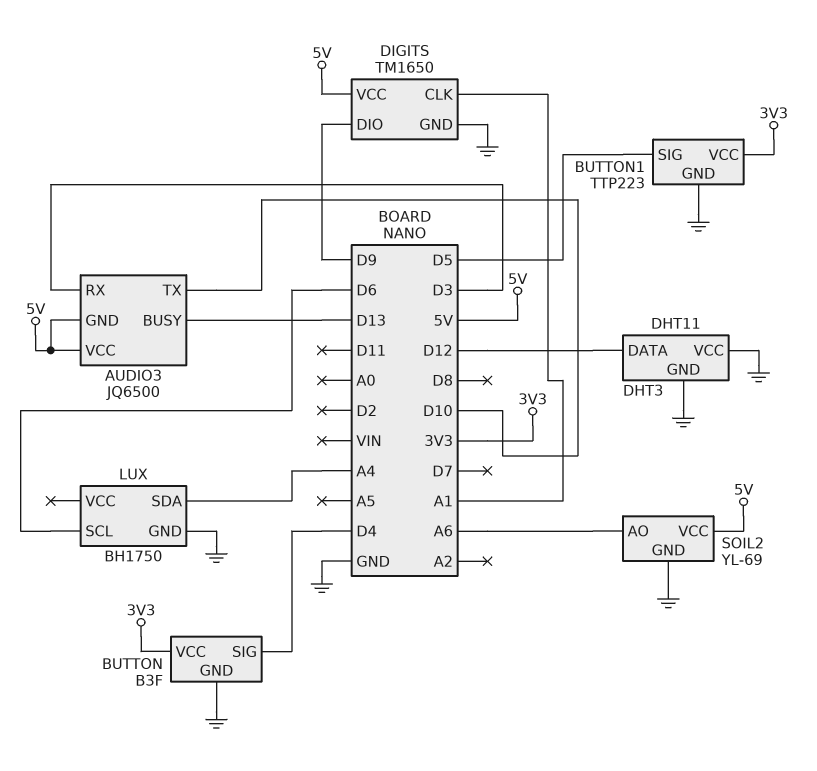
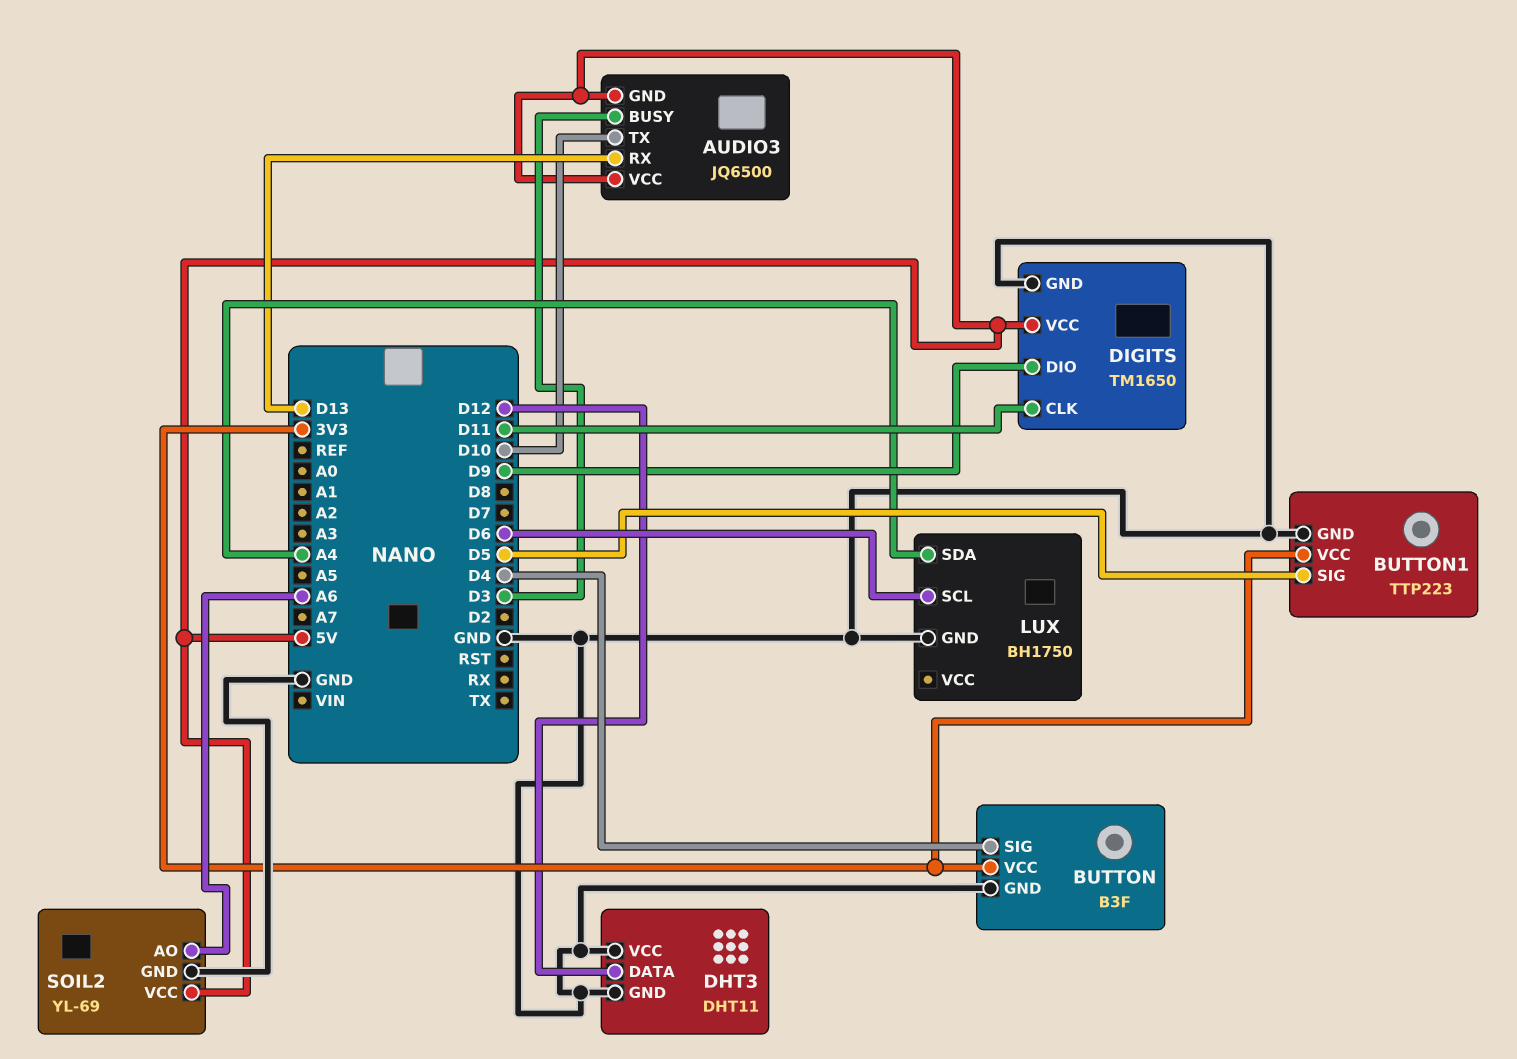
AUDIO3 pin BUSY: D13 -> D3
AUDIO3 pin RX: D3 -> D13
DIGITS pin CLK: A1 -> D11

